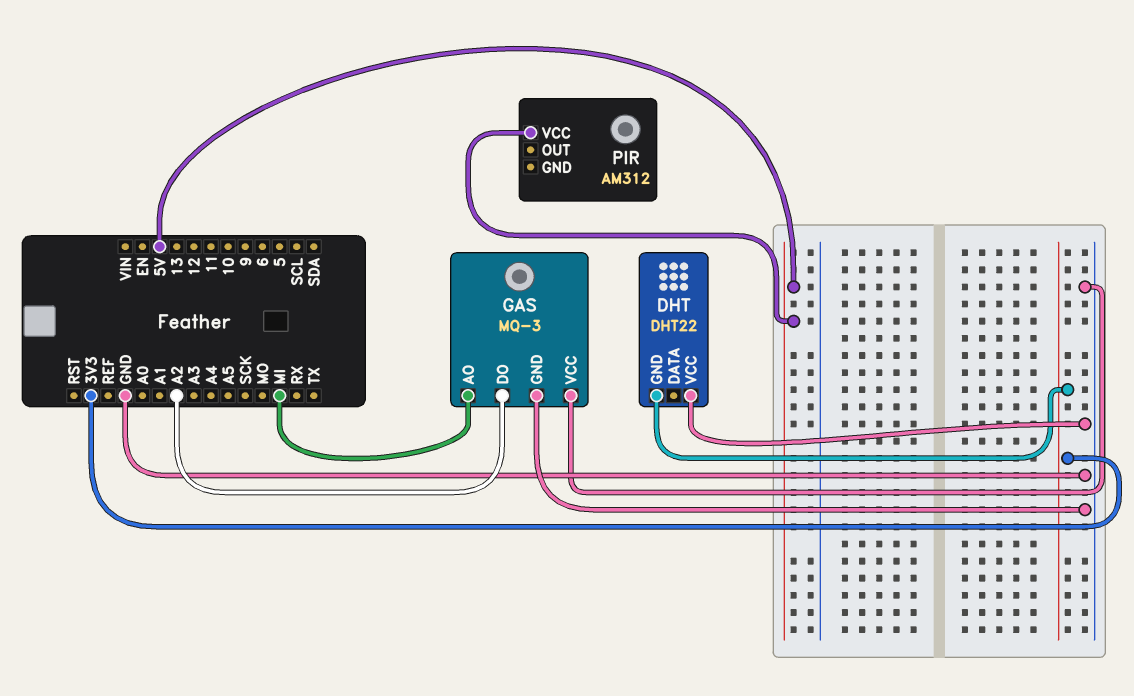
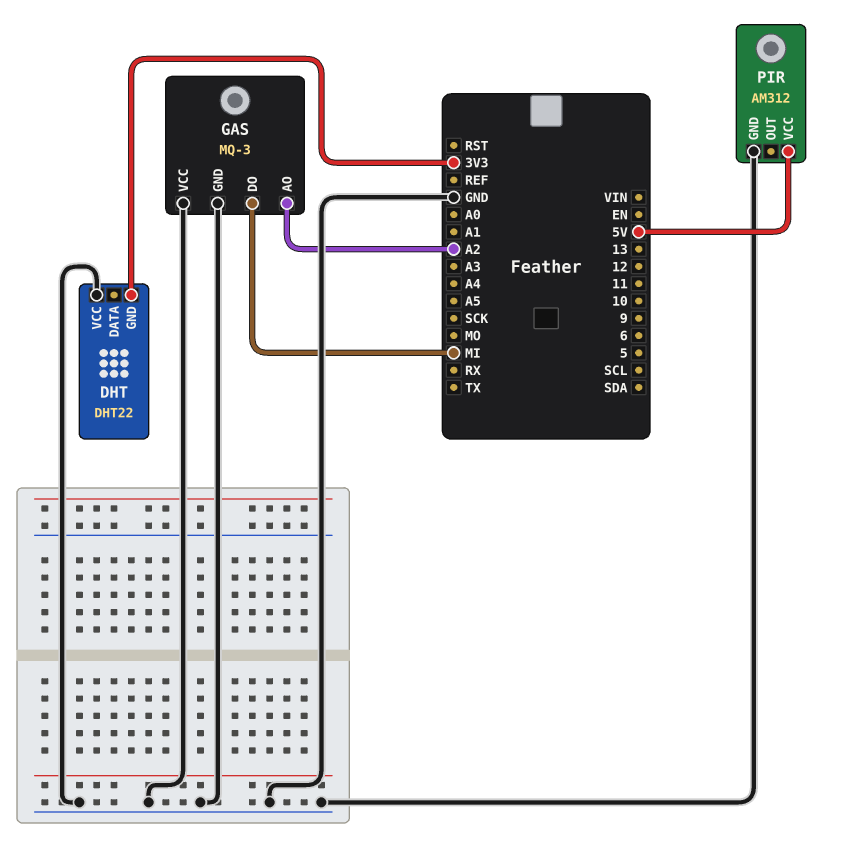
GAS pin AO: MI -> A2
GAS pin DO: A2 -> MI
PIR pin GND: none -> GND

